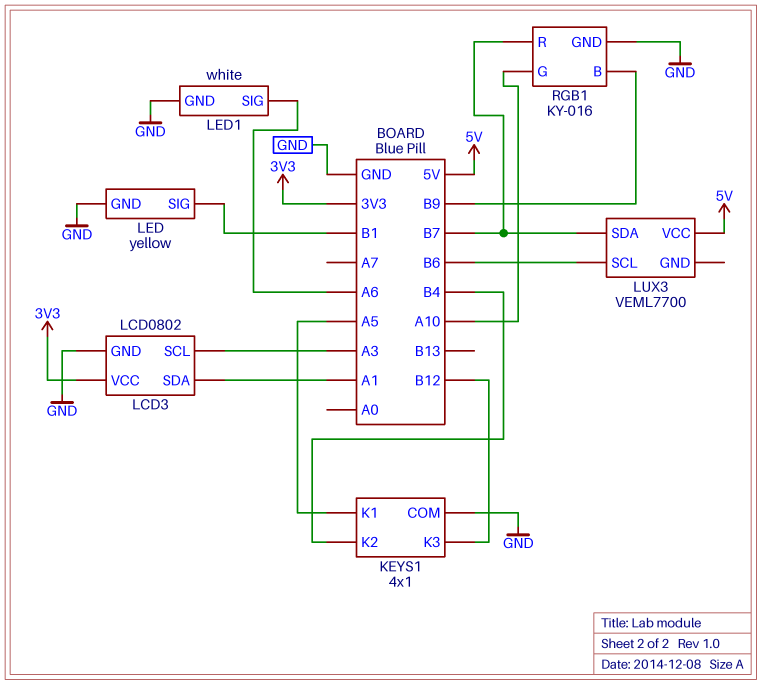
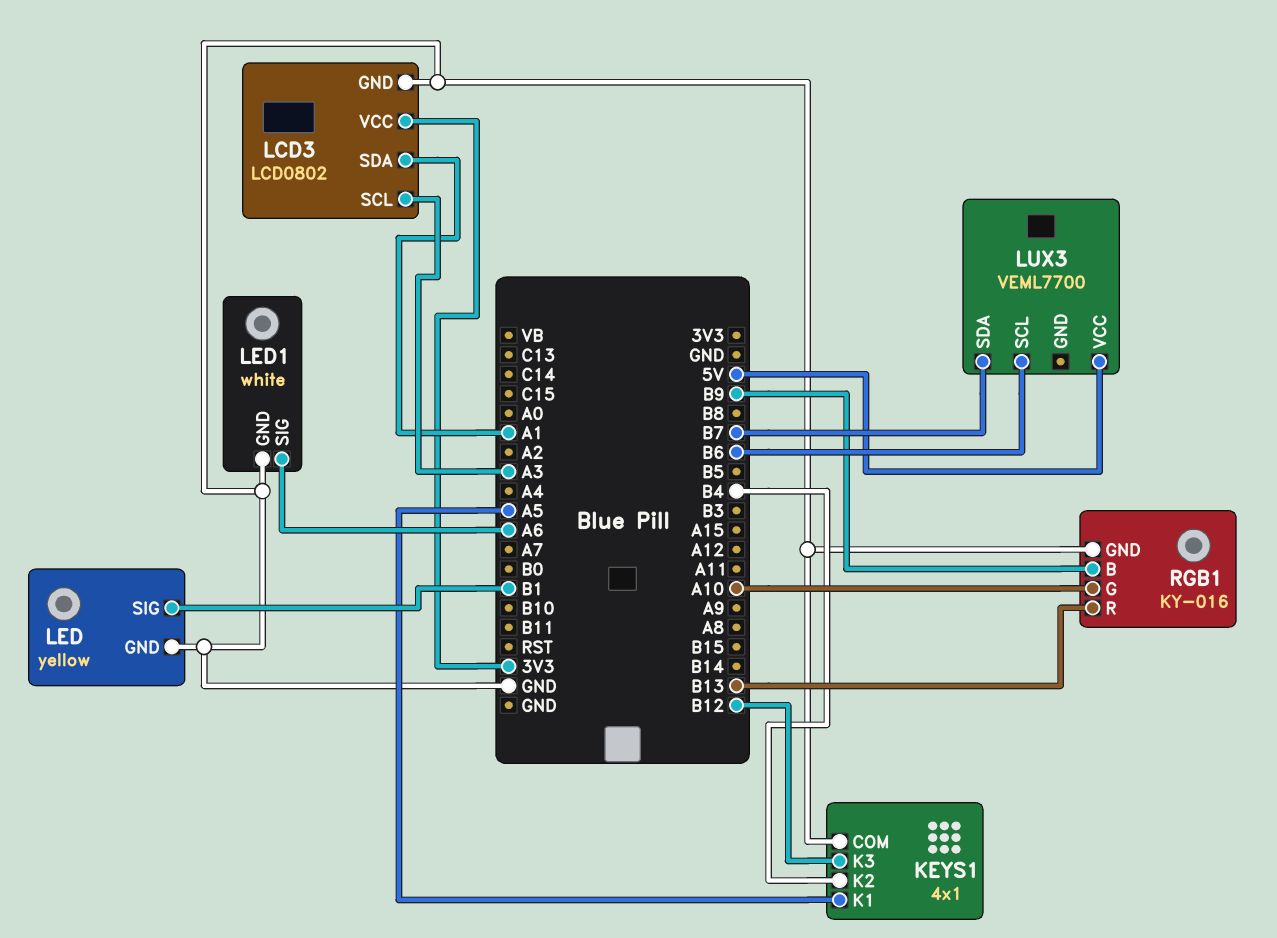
RGB1 pin R: B7 -> B13

